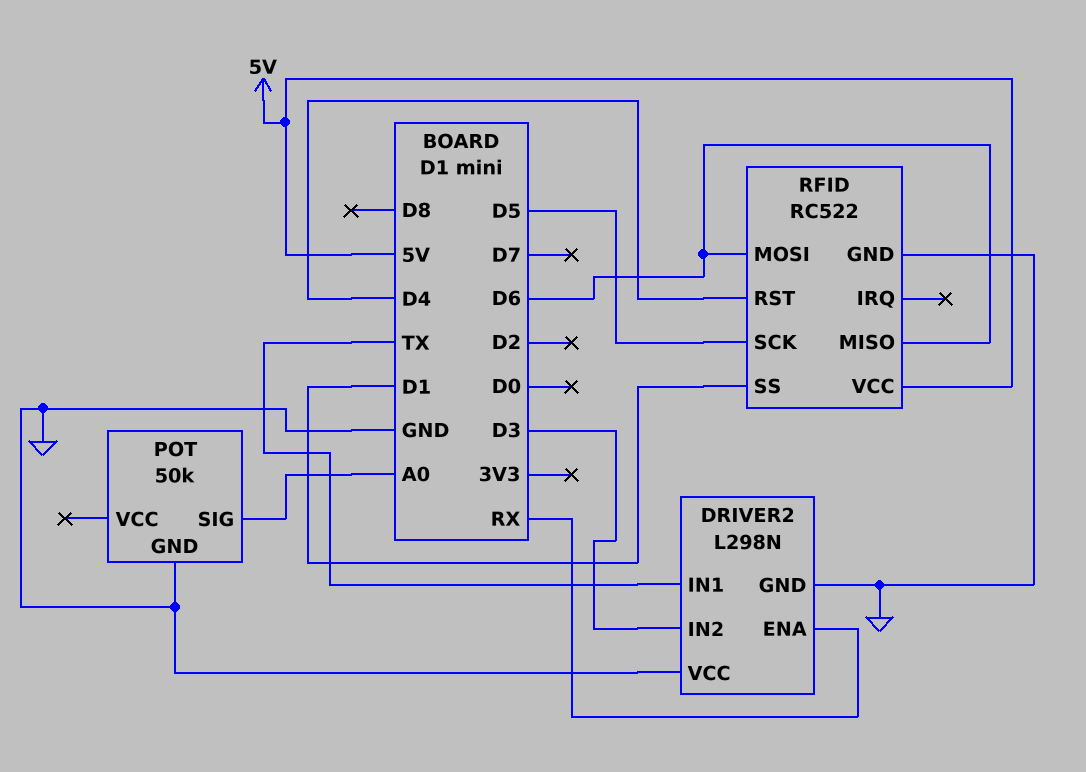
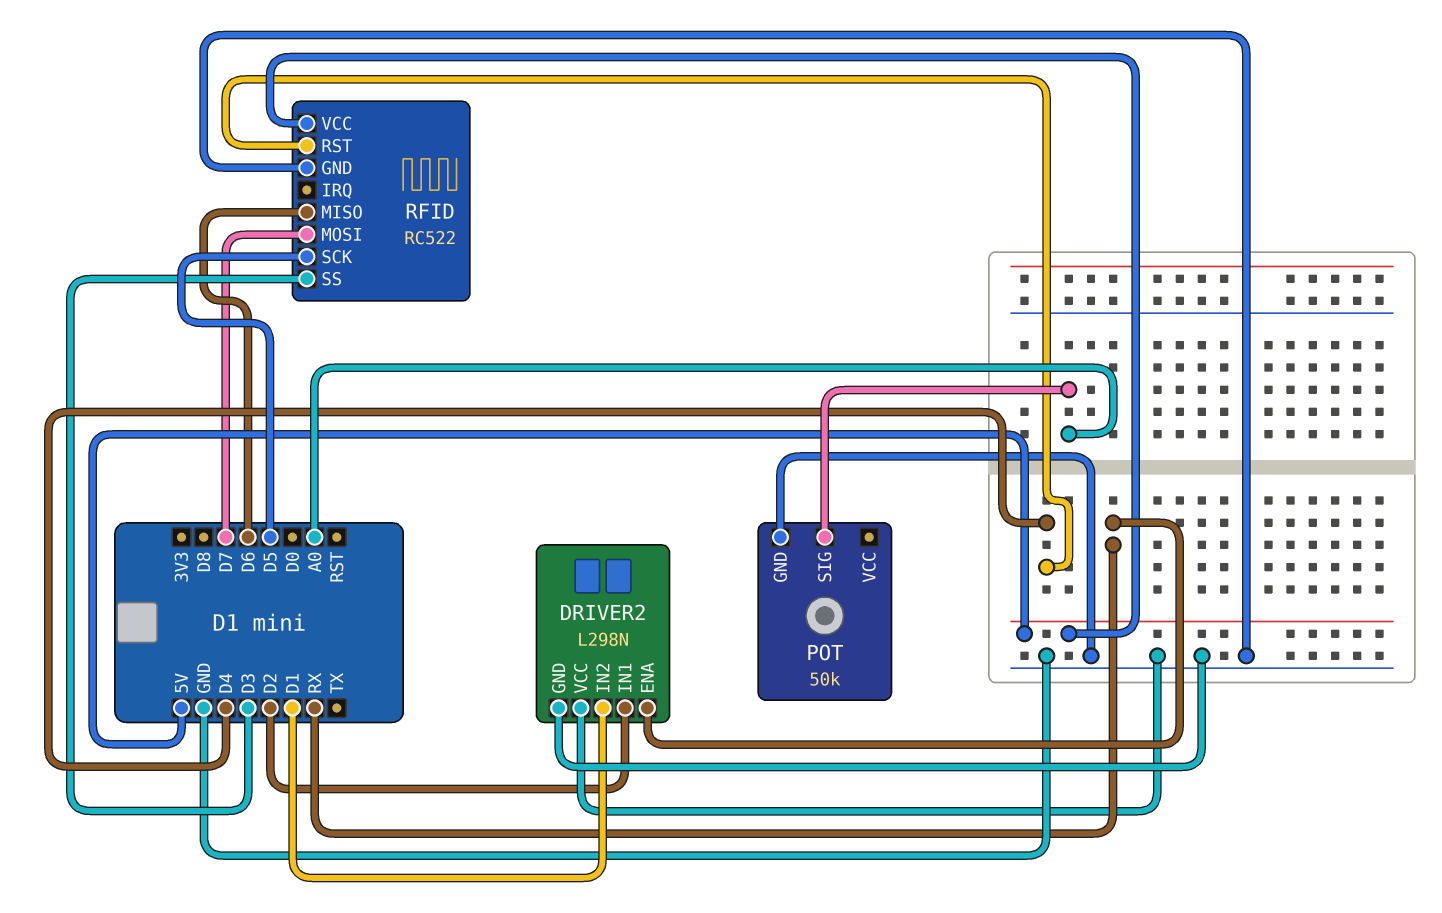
DRIVER2 pin IN1: TX -> D2
DRIVER2 pin IN2: D3 -> D1
RFID pin MOSI: D6 -> D7
RFID pin SS: D1 -> D3

